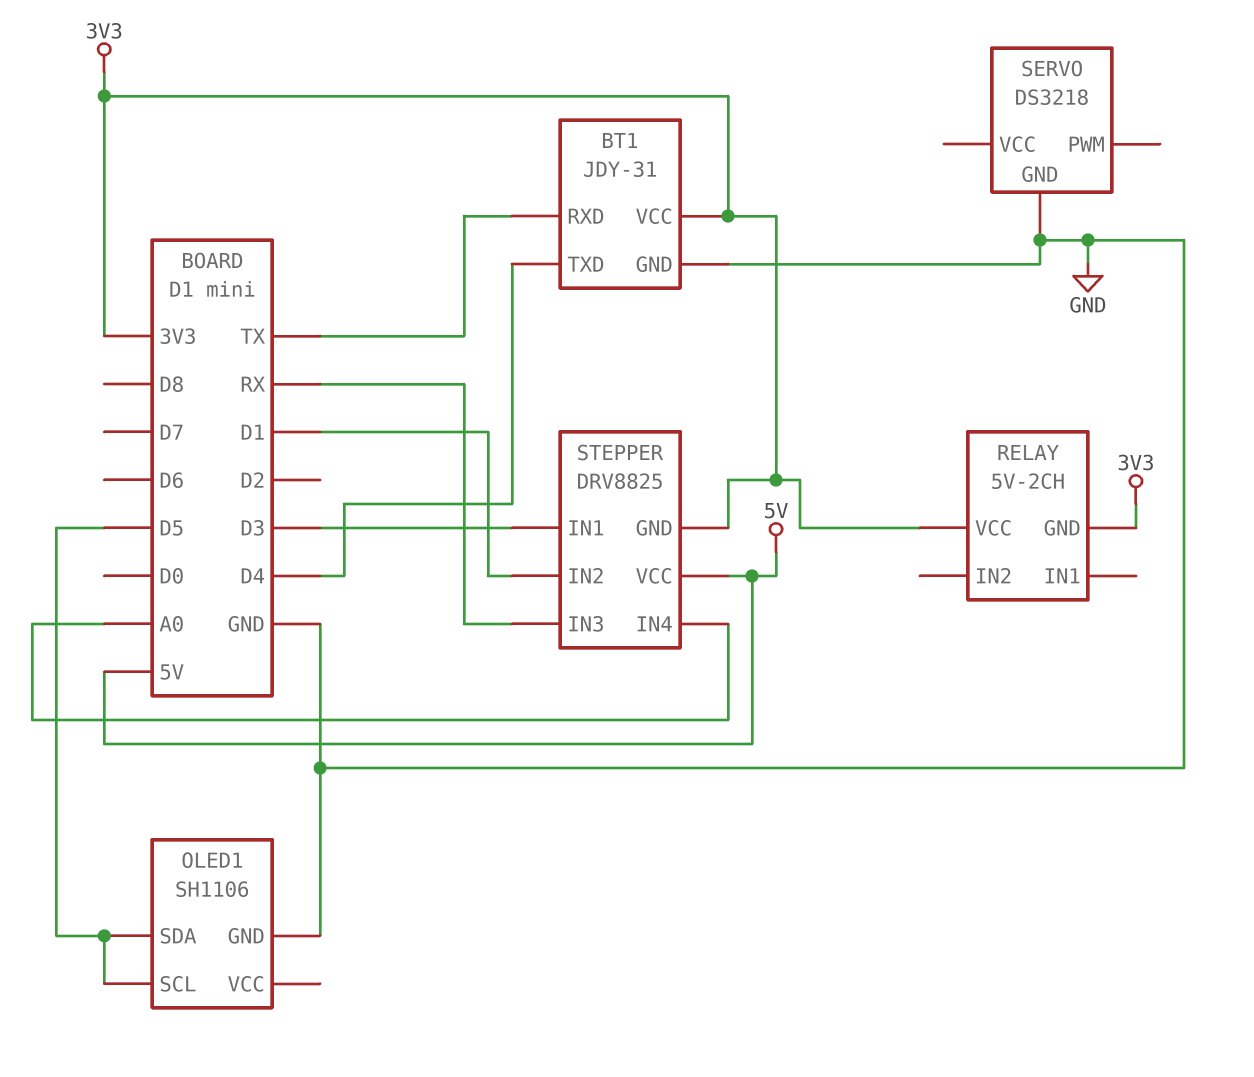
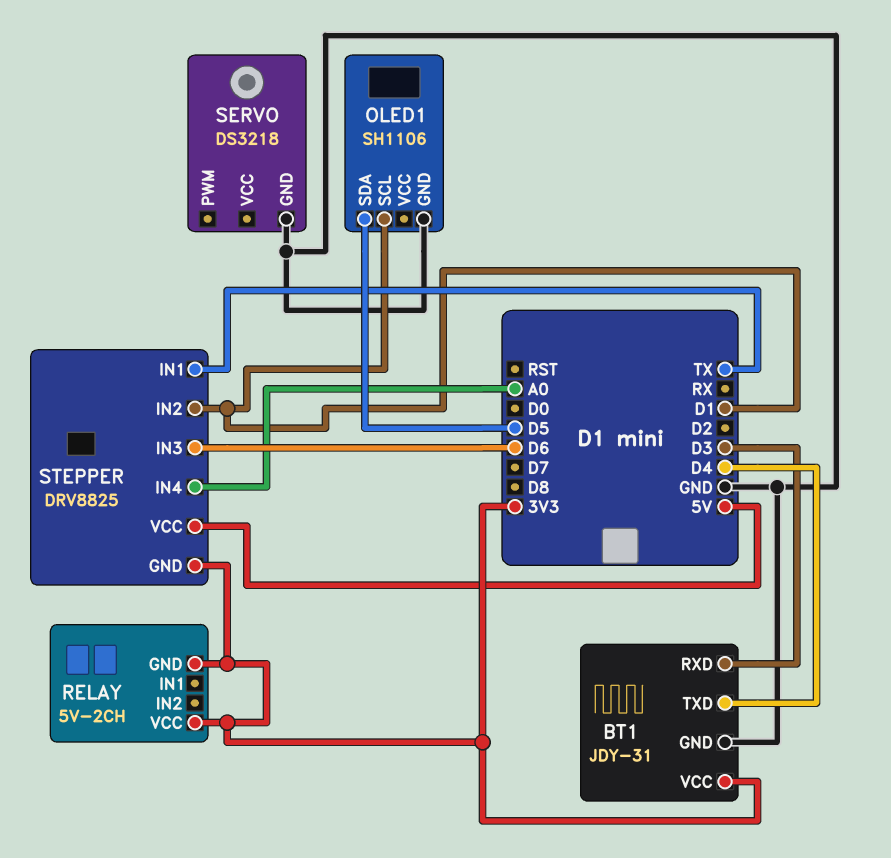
BT1 pin RXD: TX -> D3
OLED1 pin SCL: D5 -> D1
STEPPER pin IN1: D3 -> TX
STEPPER pin IN3: RX -> D6

